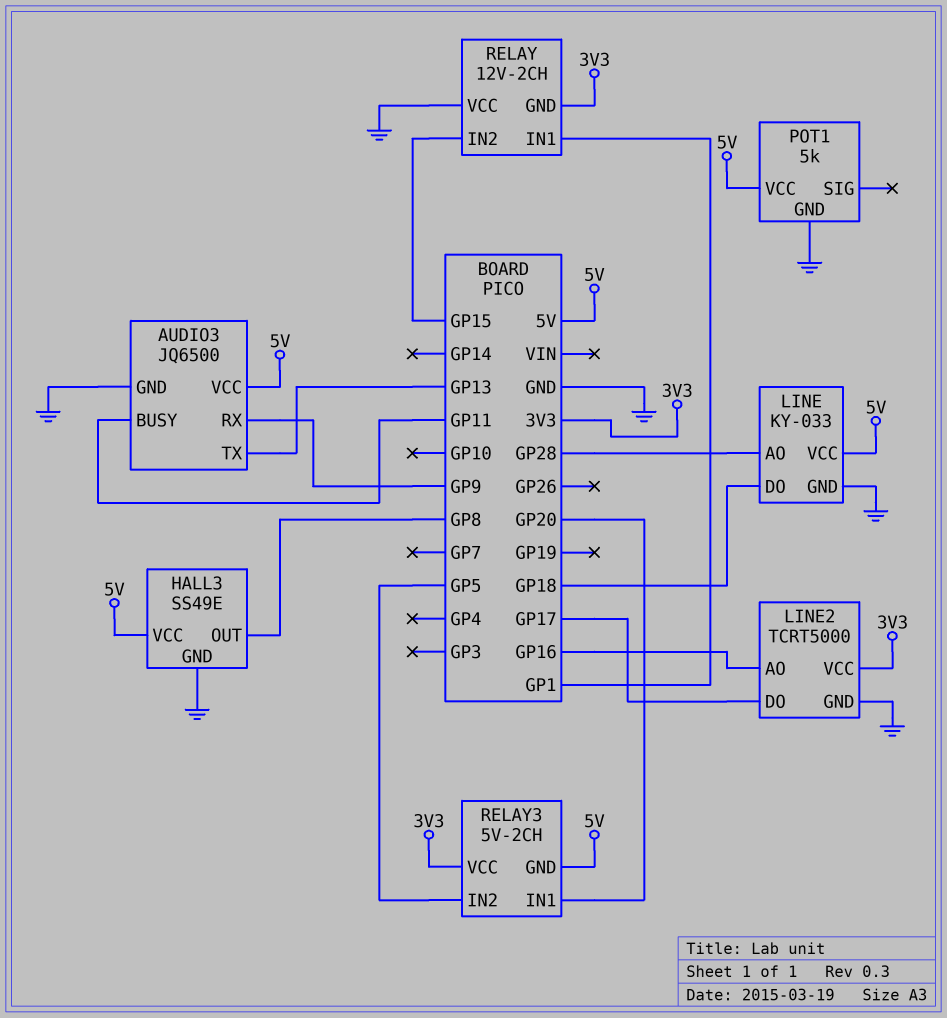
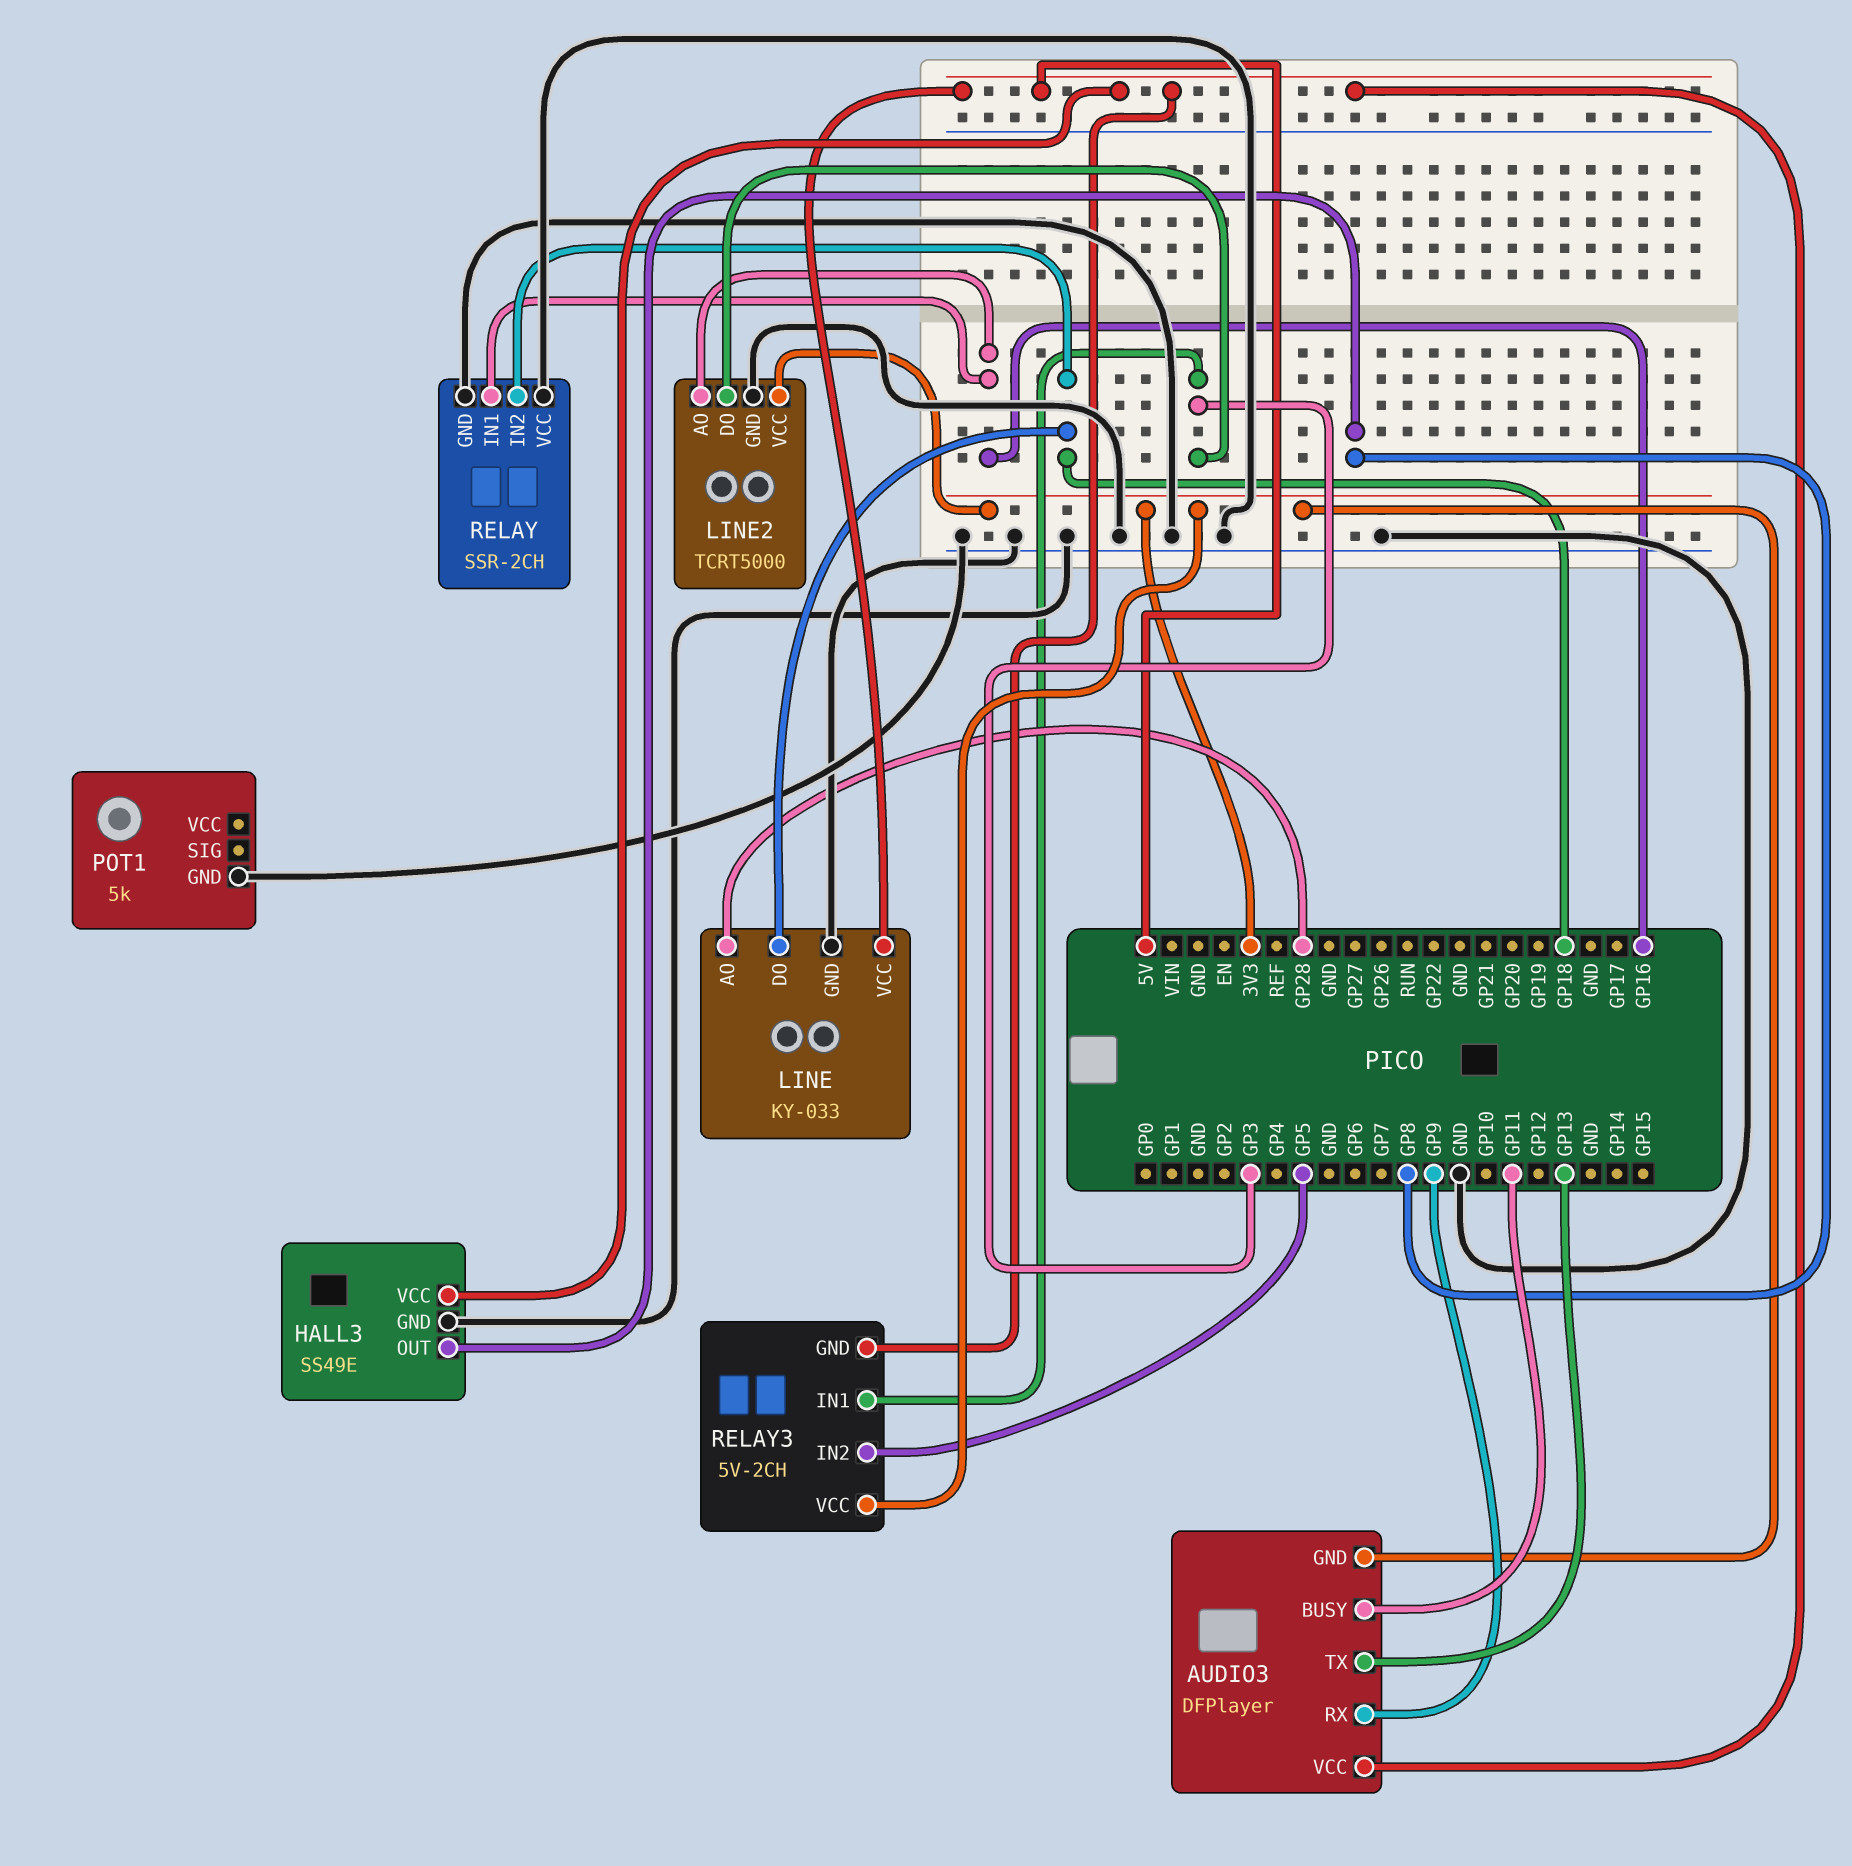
AUDIO3: JQ6500 -> DFPlayer
AUDIO3 pin GND: GND -> 3V3
LINE2 pin DO: GP17 -> GP3
POT1 pin VCC: 5V -> none
RELAY: 12V-2CH -> SSR-2CH
RELAY pin GND: 3V3 -> GND
RELAY pin IN1: GP1 -> GP16
RELAY pin IN2: GP15 -> GP18
RELAY3 pin IN1: GP20 -> GP3

